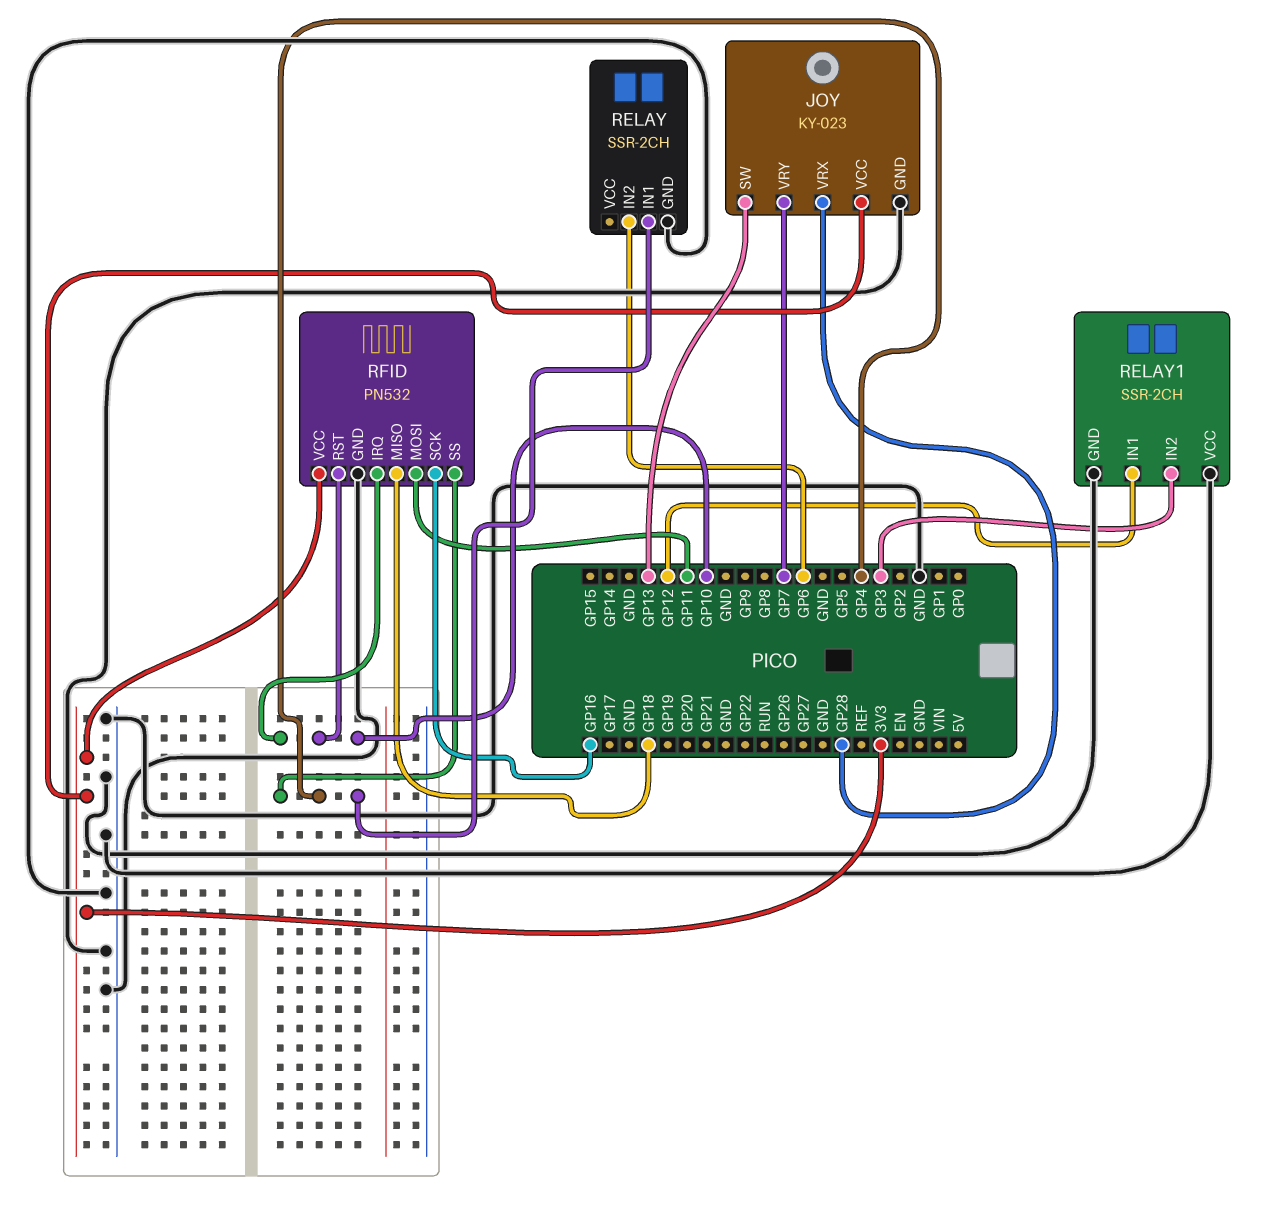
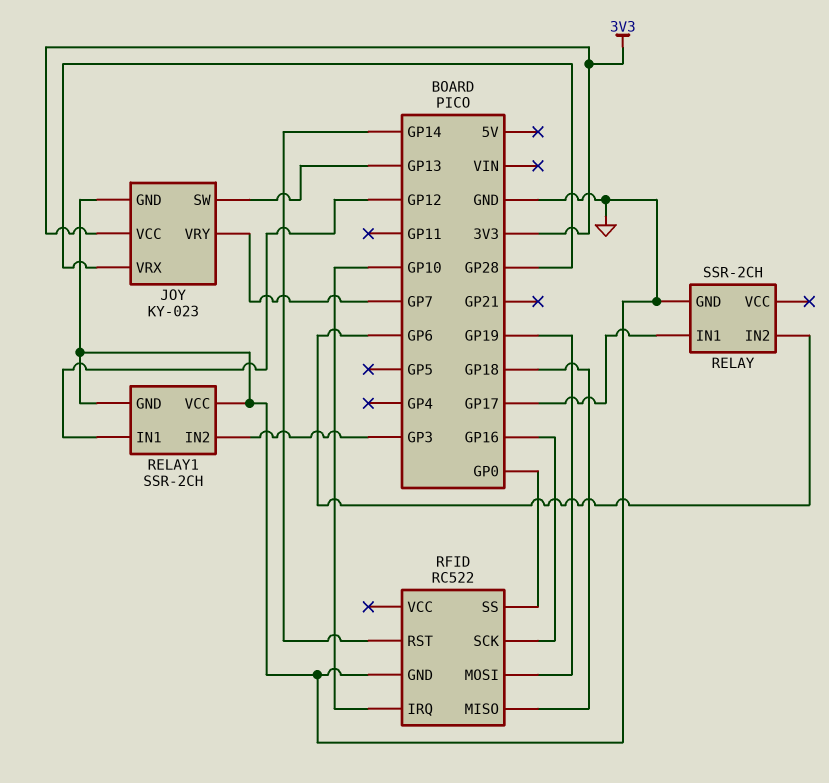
RELAY pin IN1: GP4 -> GP17
RFID: PN532 -> RC522
RFID pin MOSI: GP11 -> GP19
RFID pin RST: GP10 -> GP14
RFID pin SS: GP4 -> GP0
RFID pin VCC: 3V3 -> none

